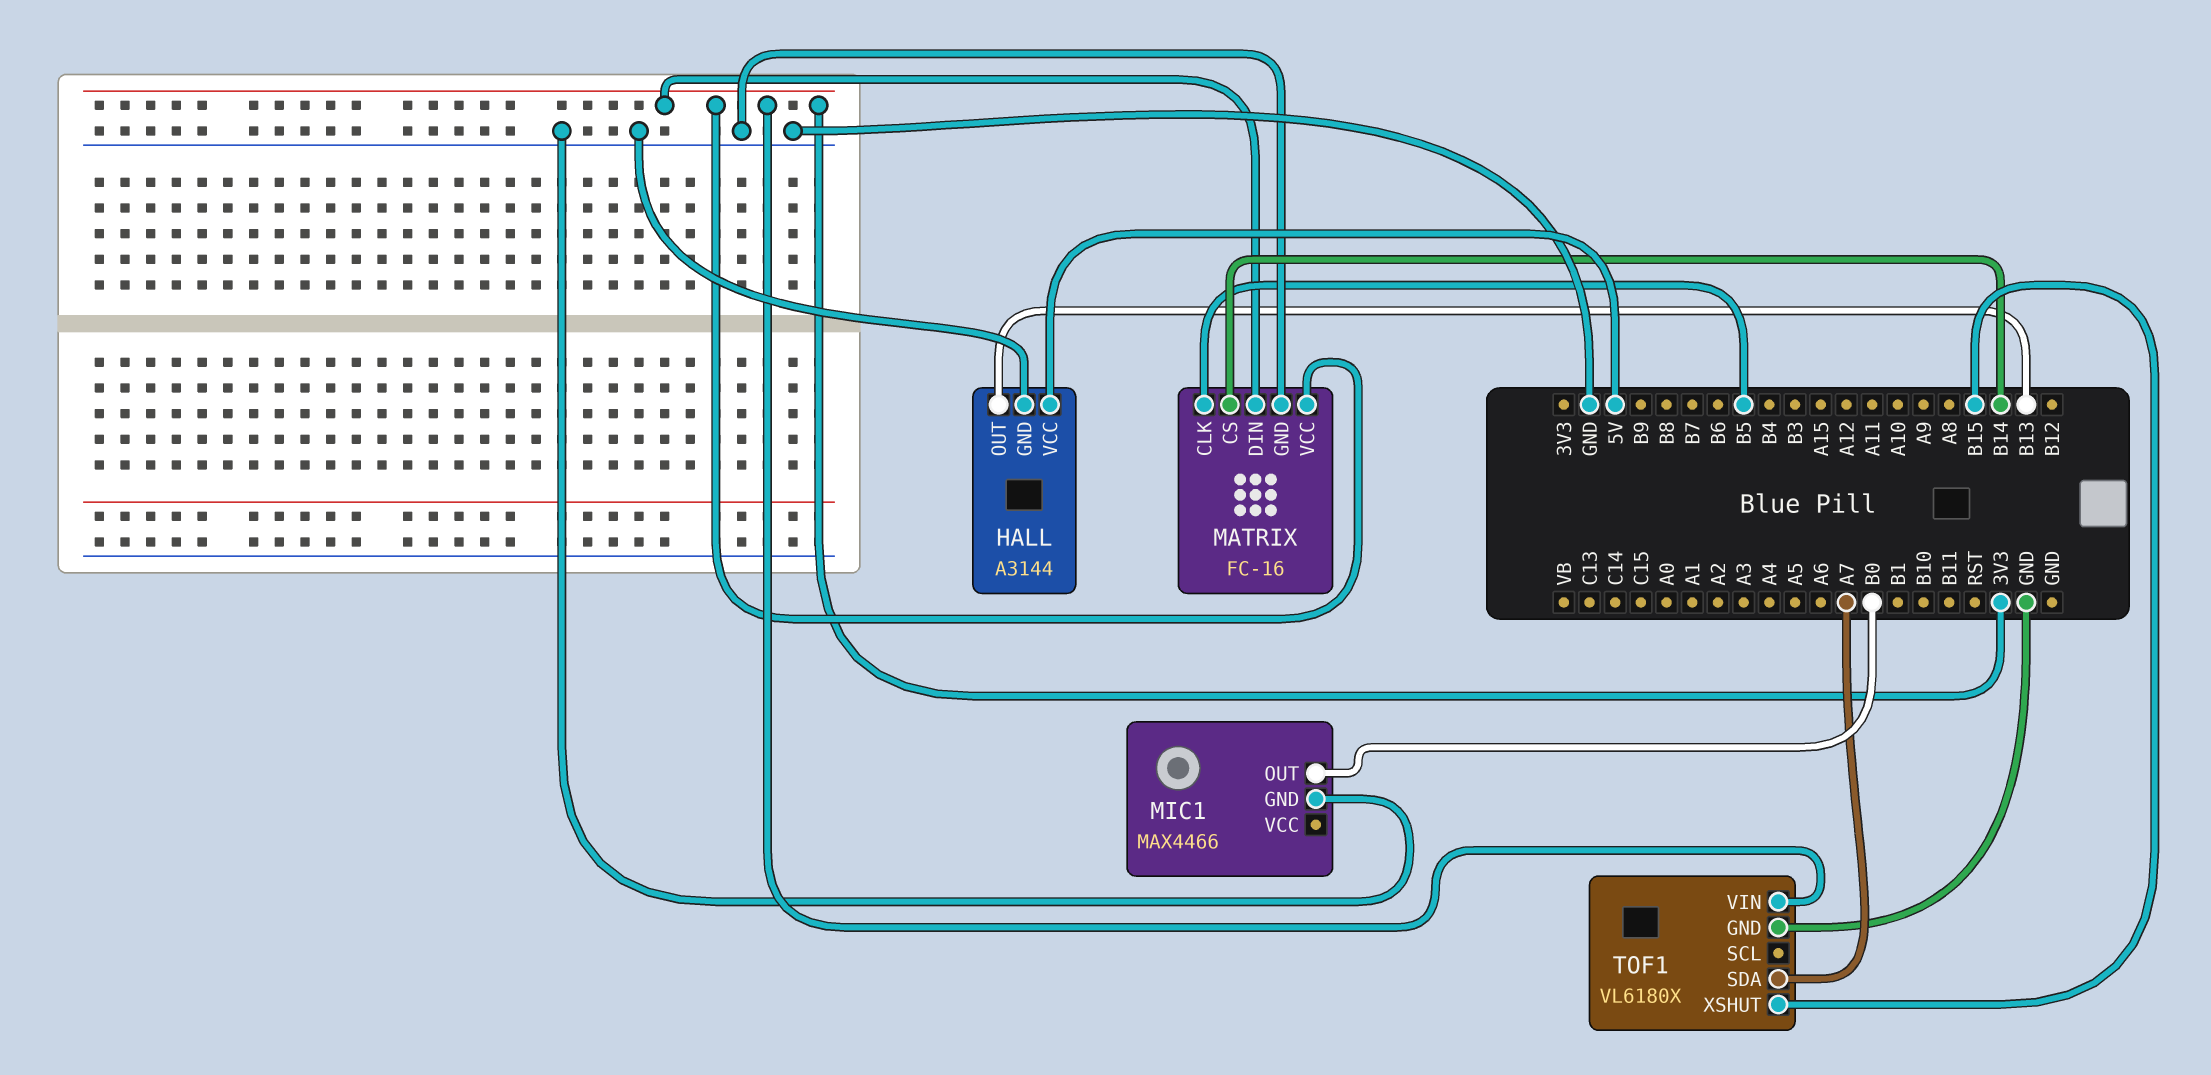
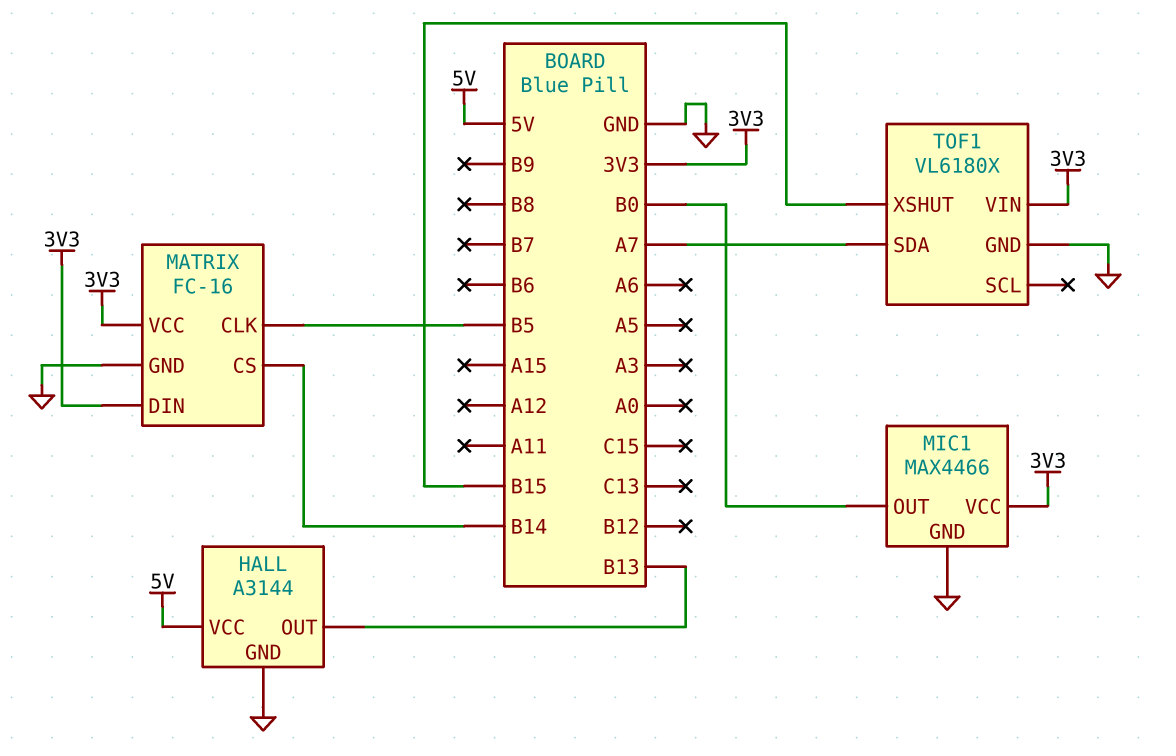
MIC1 pin VCC: none -> 3V3

